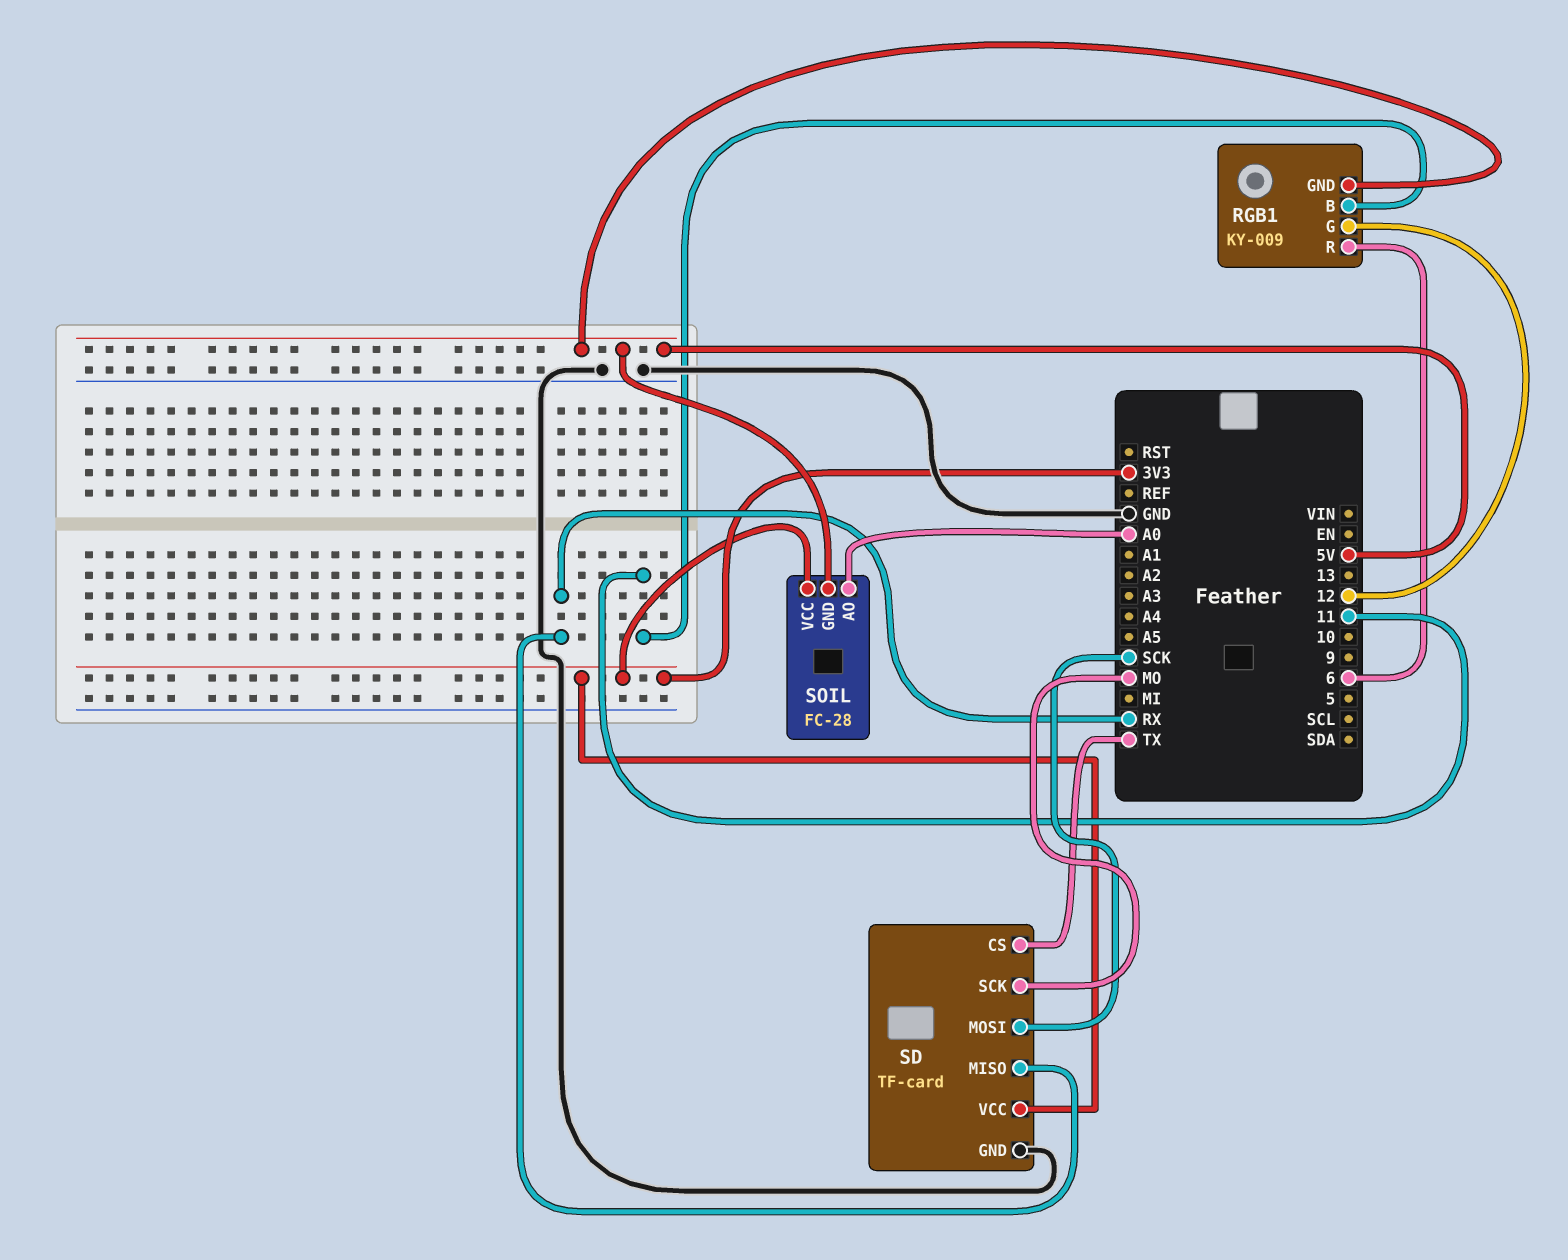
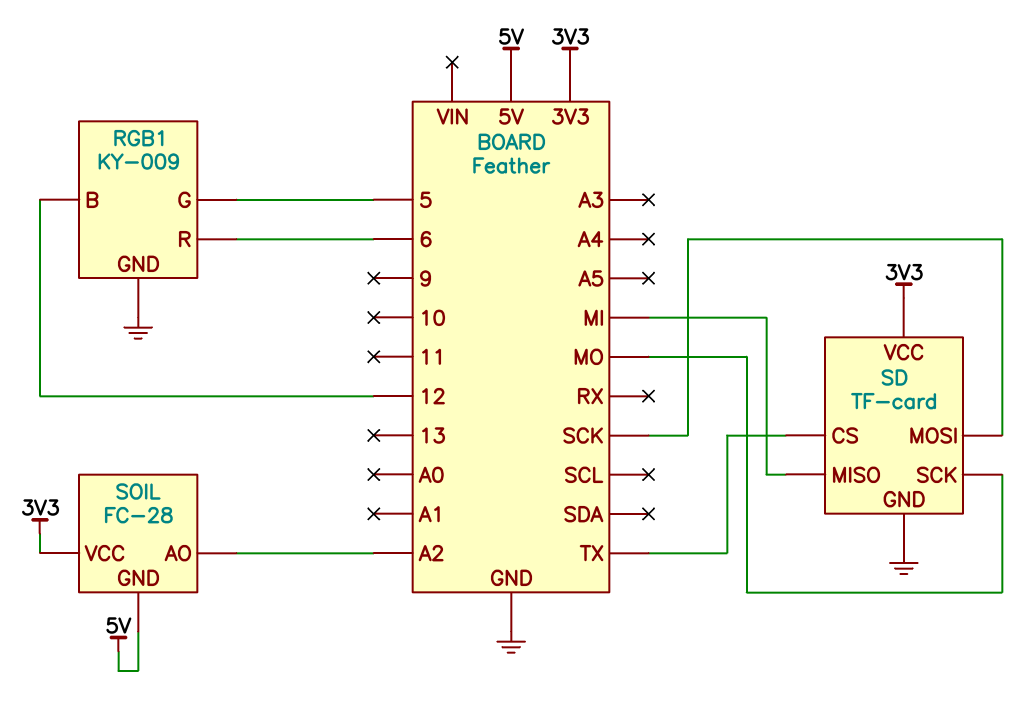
RGB1 pin B: 11 -> 12
RGB1 pin G: 12 -> 5
RGB1 pin GND: 5V -> GND
SD pin MISO: RX -> MI
SOIL pin AO: A0 -> A2

